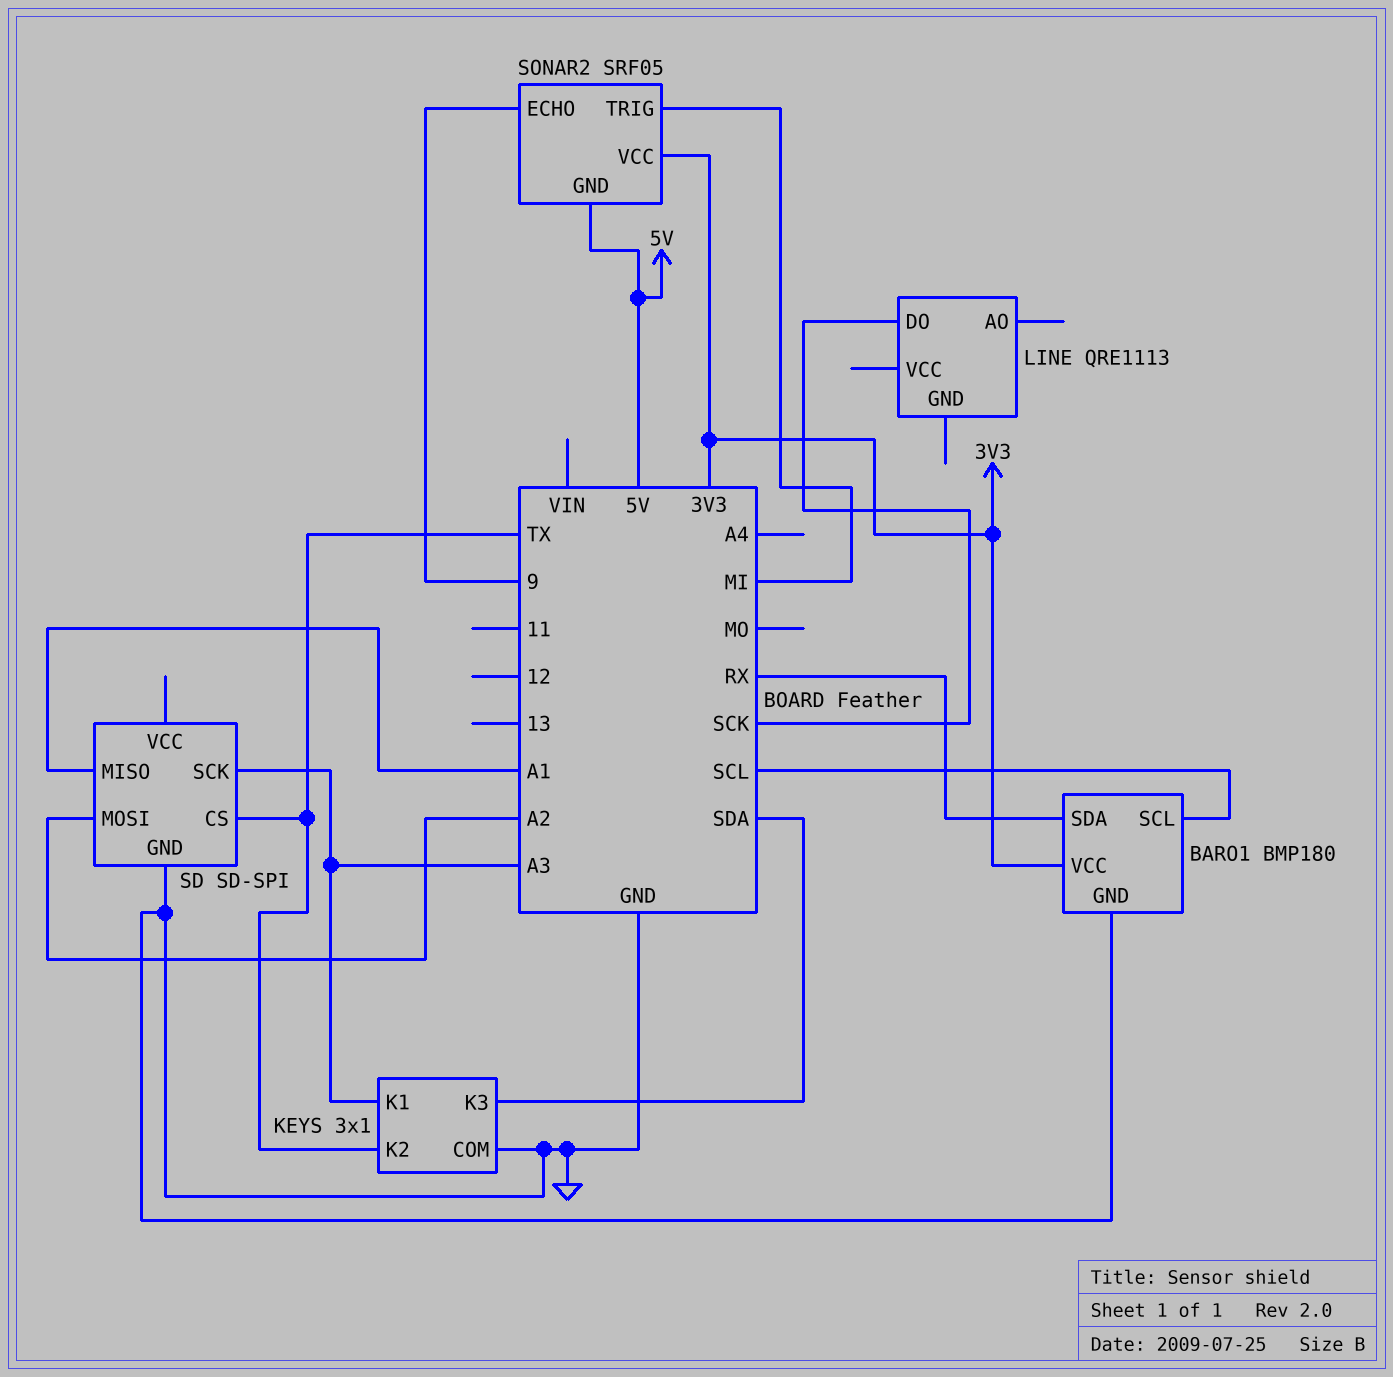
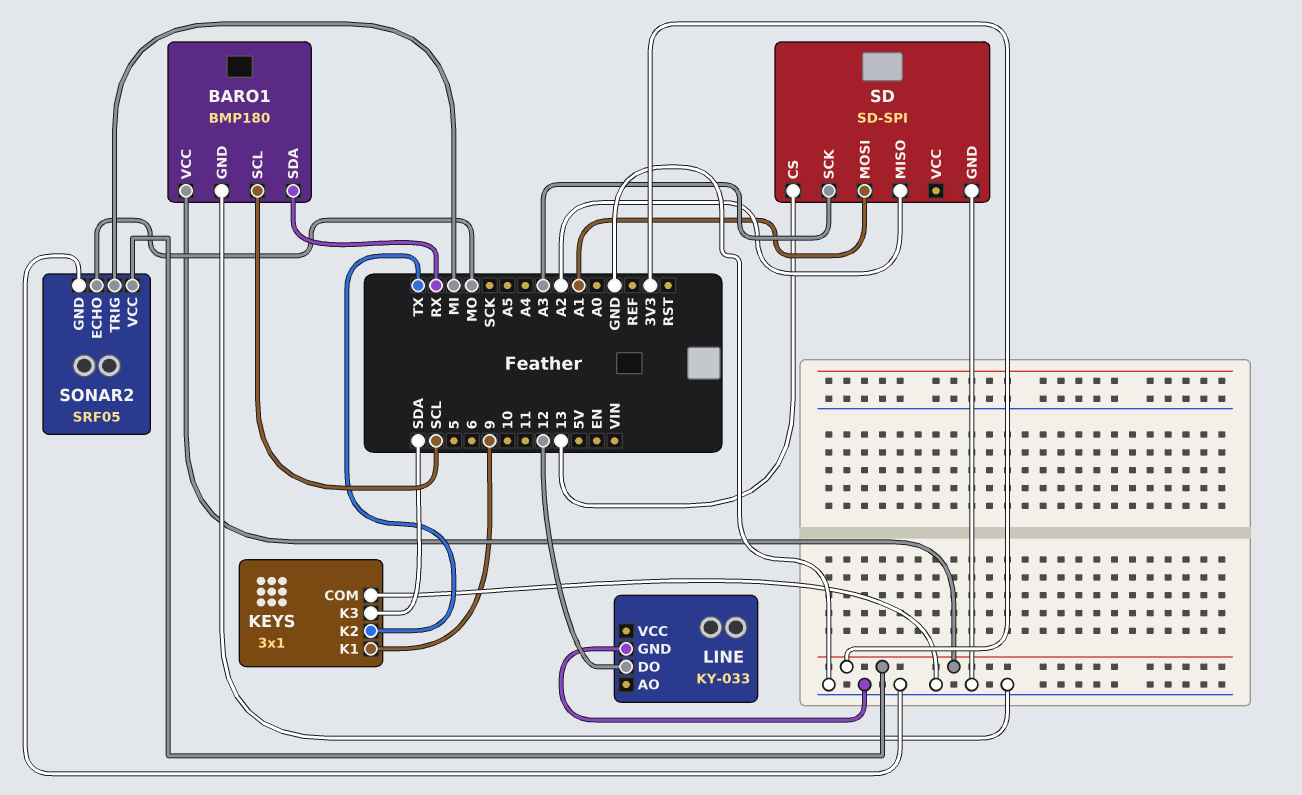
KEYS pin K1: A3 -> 9
LINE: QRE1113 -> KY-033
LINE pin DO: SCK -> 12
LINE pin GND: none -> GND
SD pin CS: TX -> 13
SD pin MISO: A1 -> A2
SD pin MOSI: A2 -> A1
SONAR2 pin ECHO: 9 -> MO
SONAR2 pin GND: 5V -> GND

